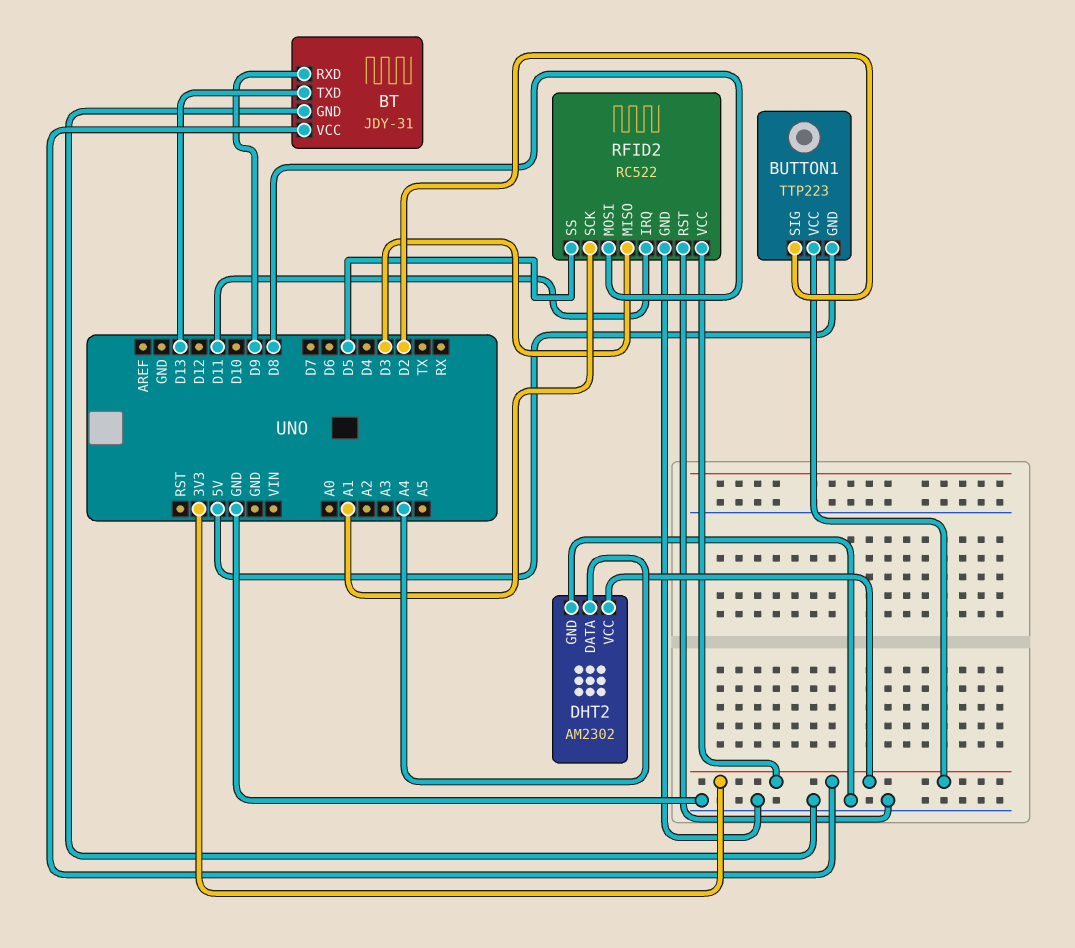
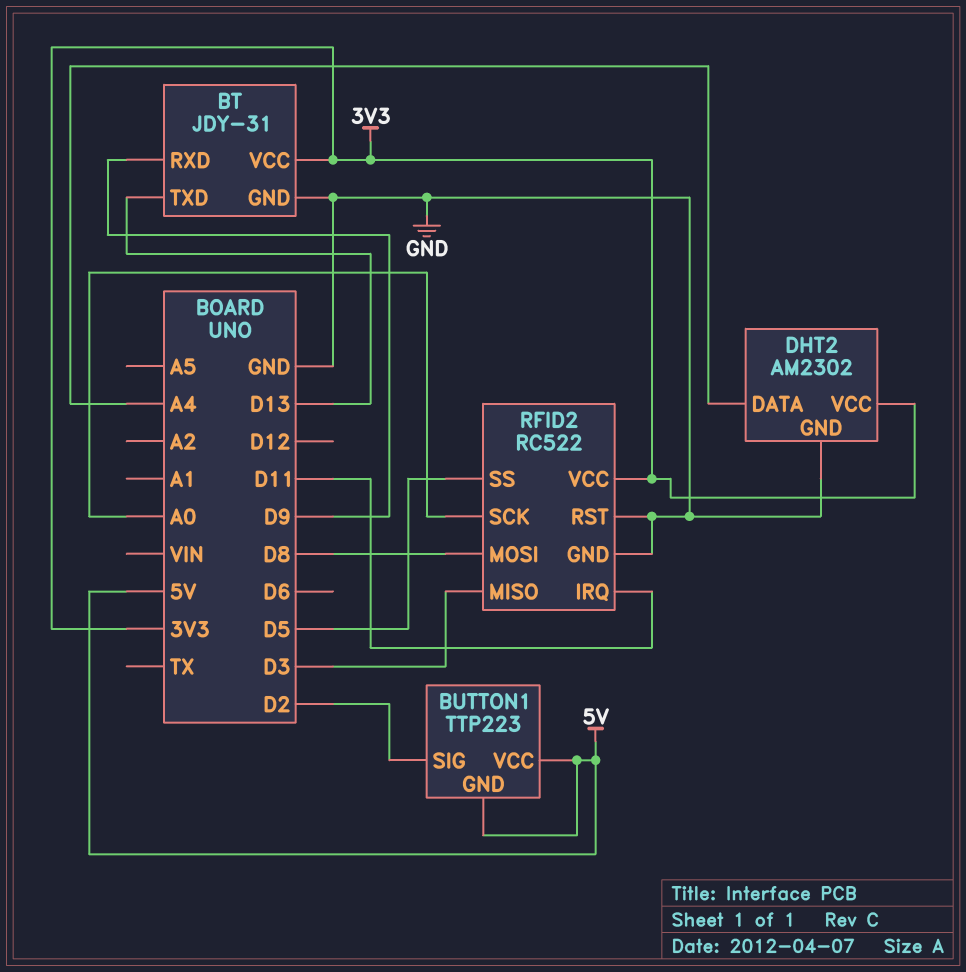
BUTTON1 pin VCC: 3V3 -> 5V
RFID2 pin SCK: A1 -> A0

